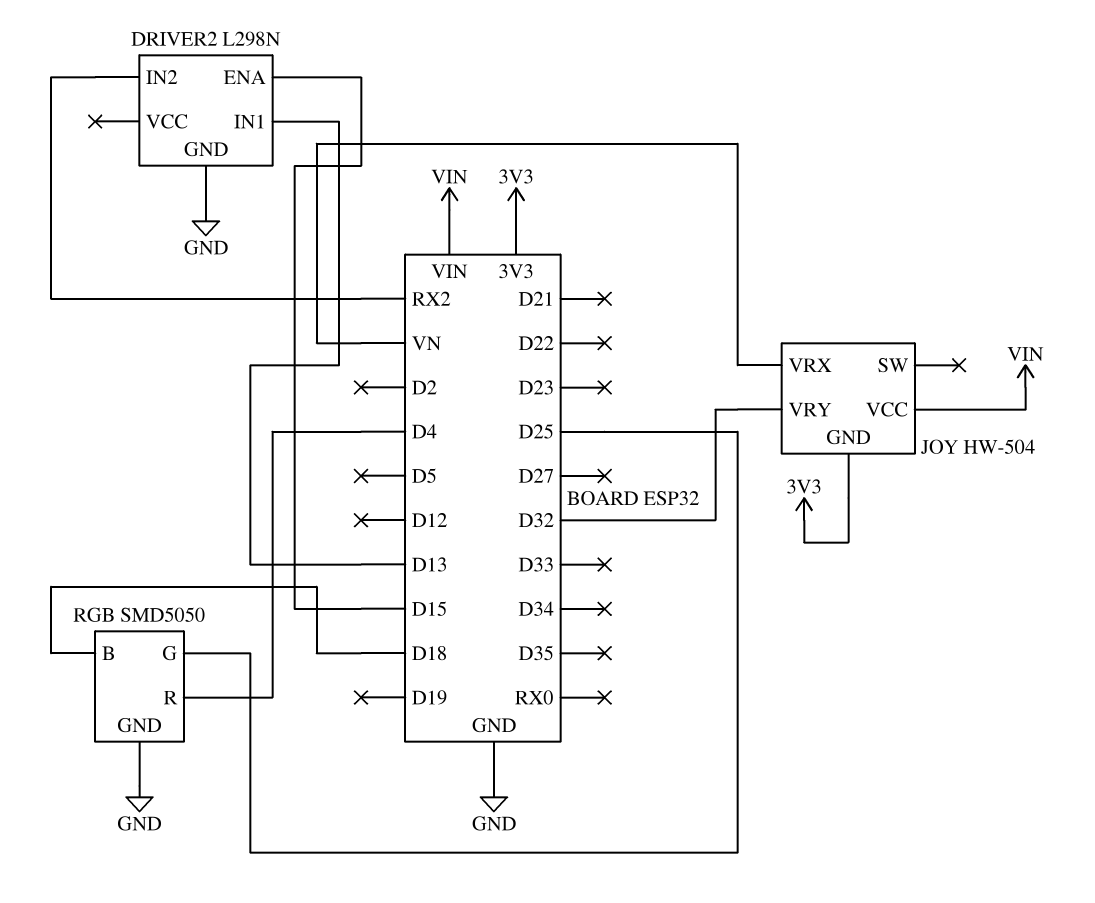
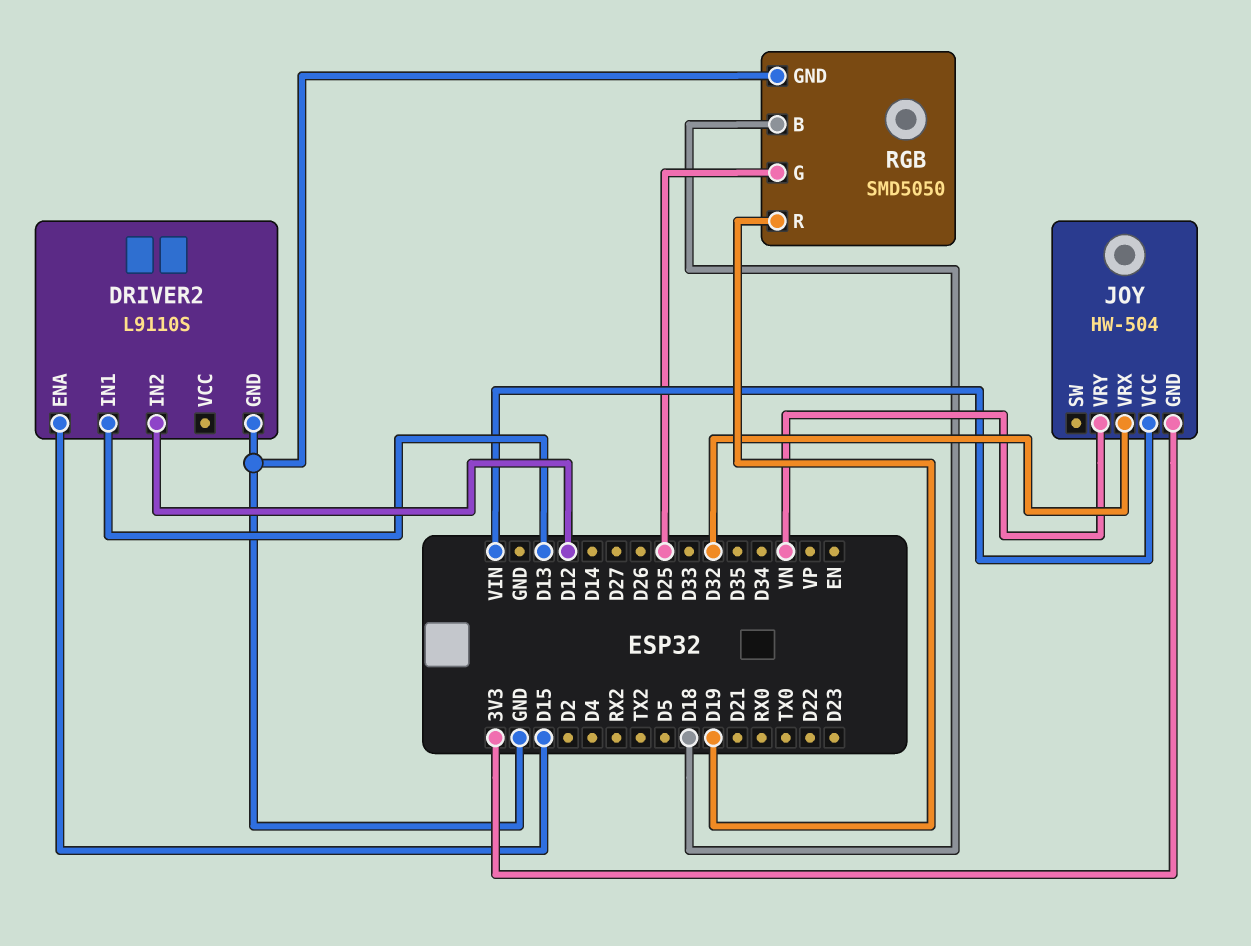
DRIVER2: L298N -> L9110S
DRIVER2 pin IN2: RX2 -> D12
JOY pin VRX: VN -> D32
JOY pin VRY: D32 -> VN
RGB pin R: D4 -> D19

